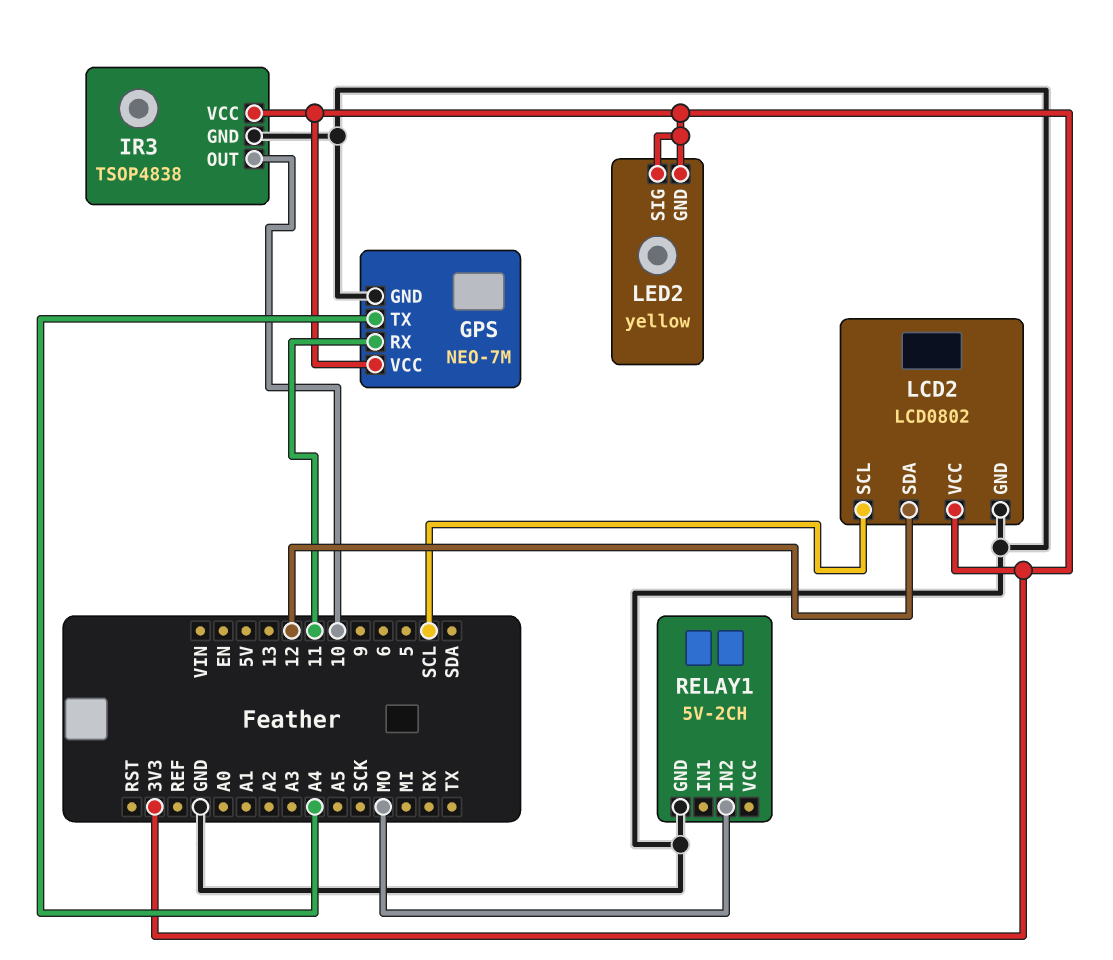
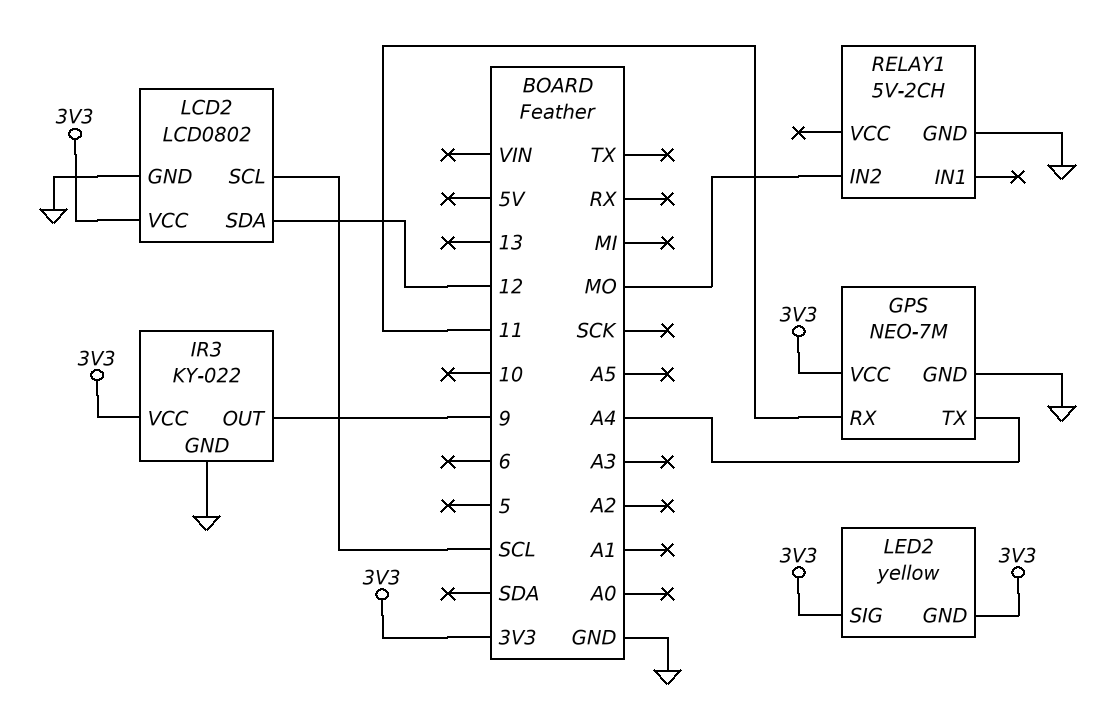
IR3: TSOP4838 -> KY-022
IR3 pin OUT: 10 -> 9

